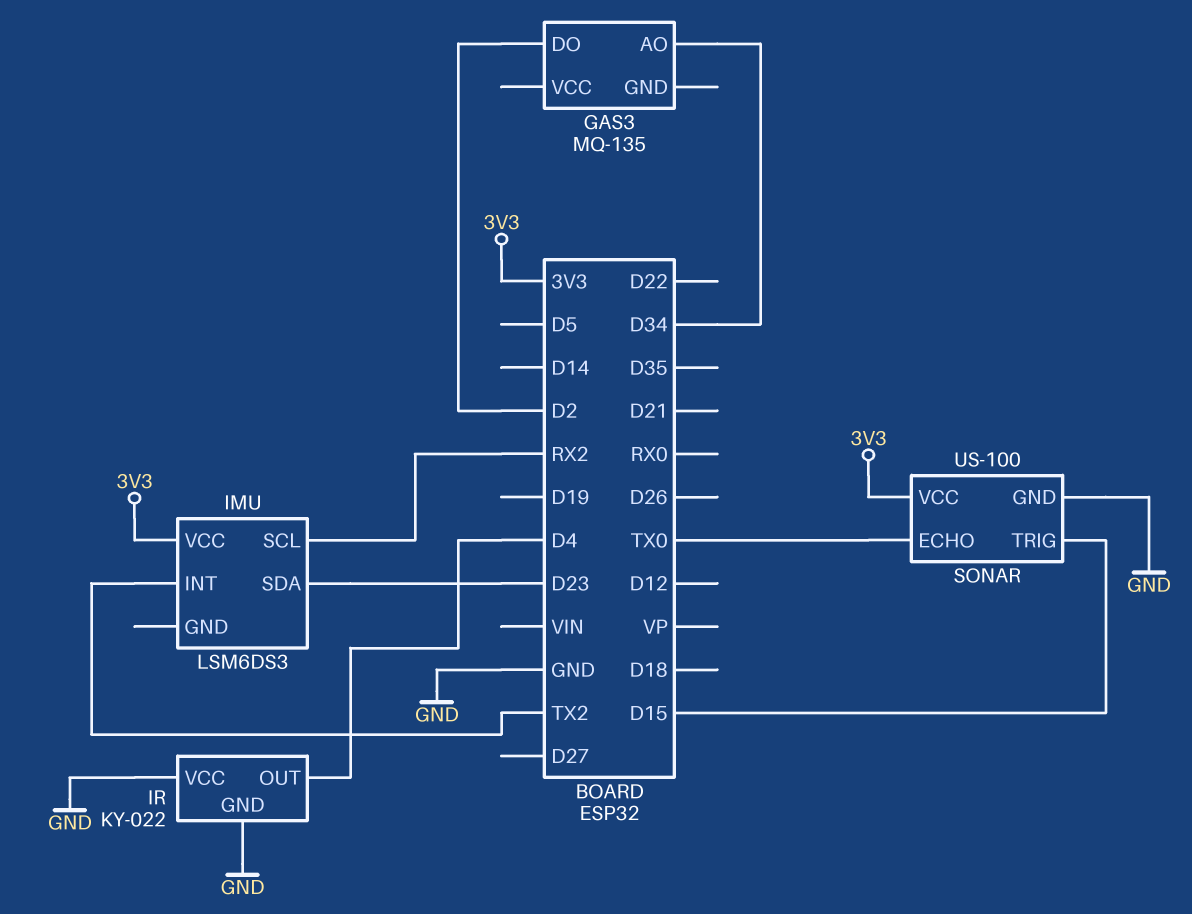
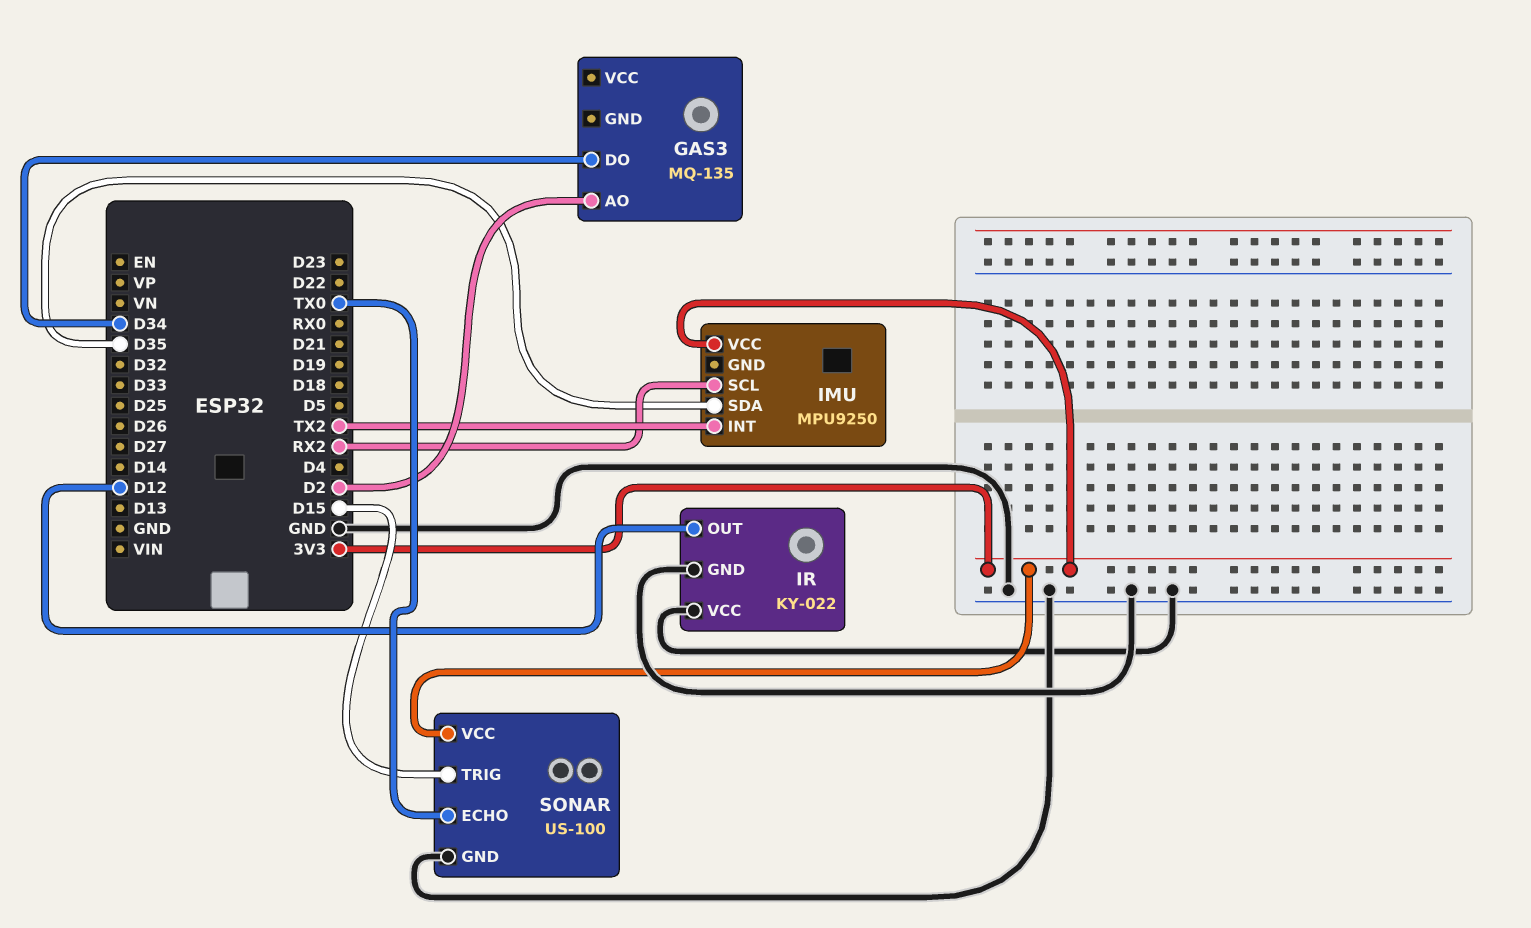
GAS3 pin AO: D34 -> D2
GAS3 pin DO: D2 -> D34
IMU: LSM6DS3 -> MPU9250
IMU pin SDA: D23 -> D35
IR pin OUT: D4 -> D12

